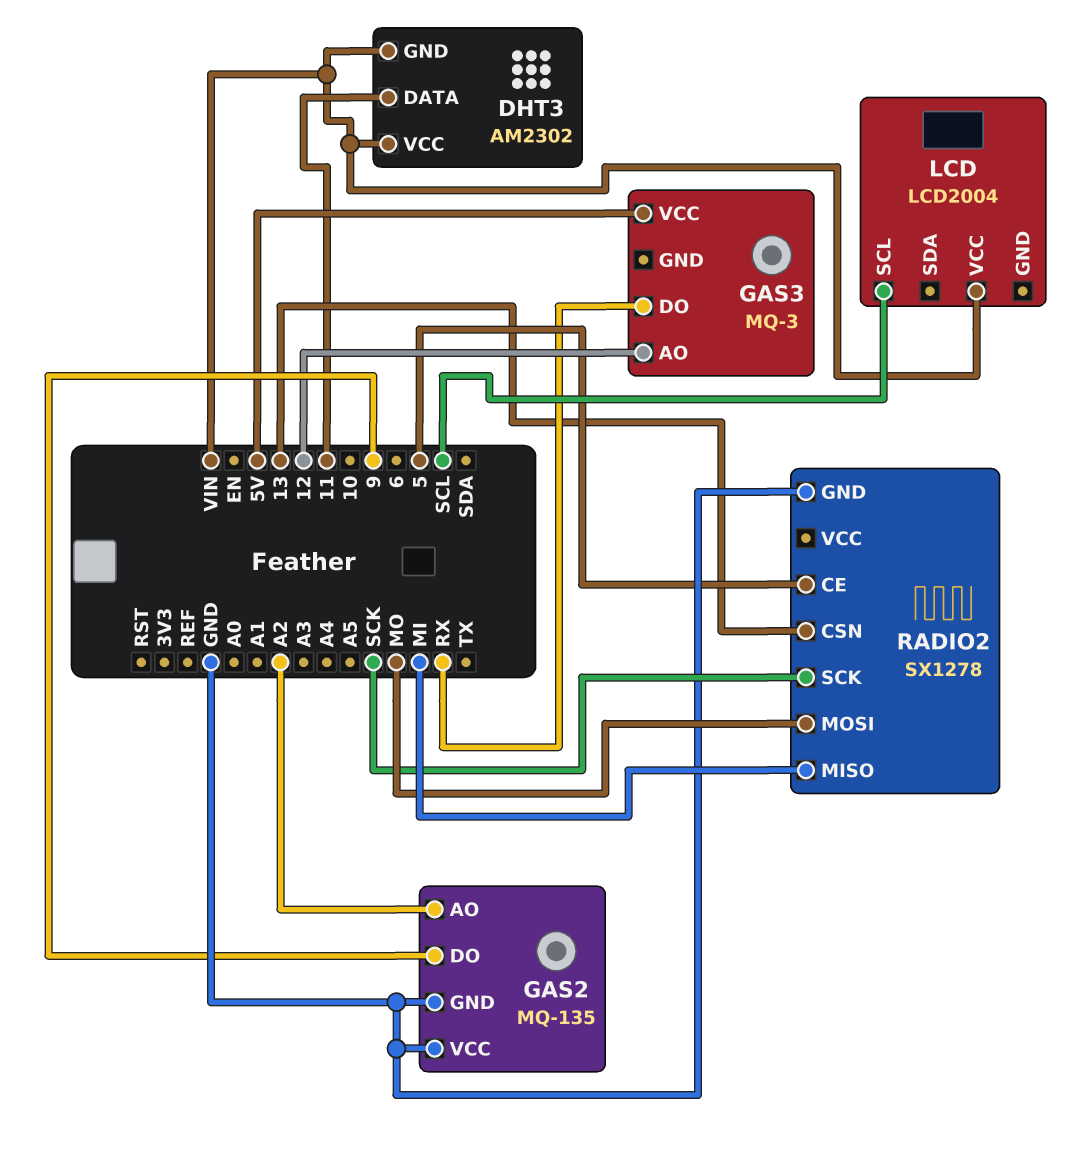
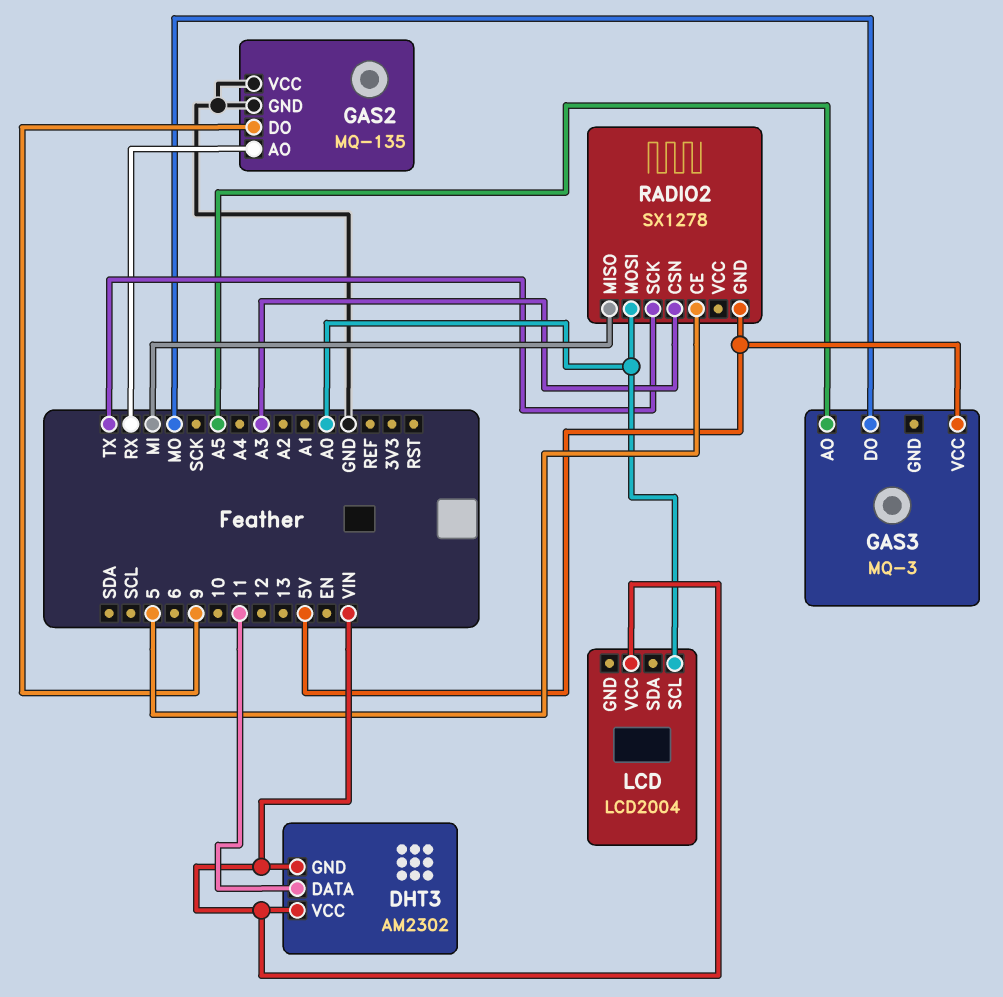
GAS2 pin AO: A2 -> RX
GAS3 pin AO: 12 -> A5
GAS3 pin DO: RX -> MO
LCD pin SCL: SCL -> A0
RADIO2 pin CSN: 13 -> A3
RADIO2 pin GND: GND -> 5V
RADIO2 pin MOSI: MO -> A0
RADIO2 pin SCK: SCK -> TX

